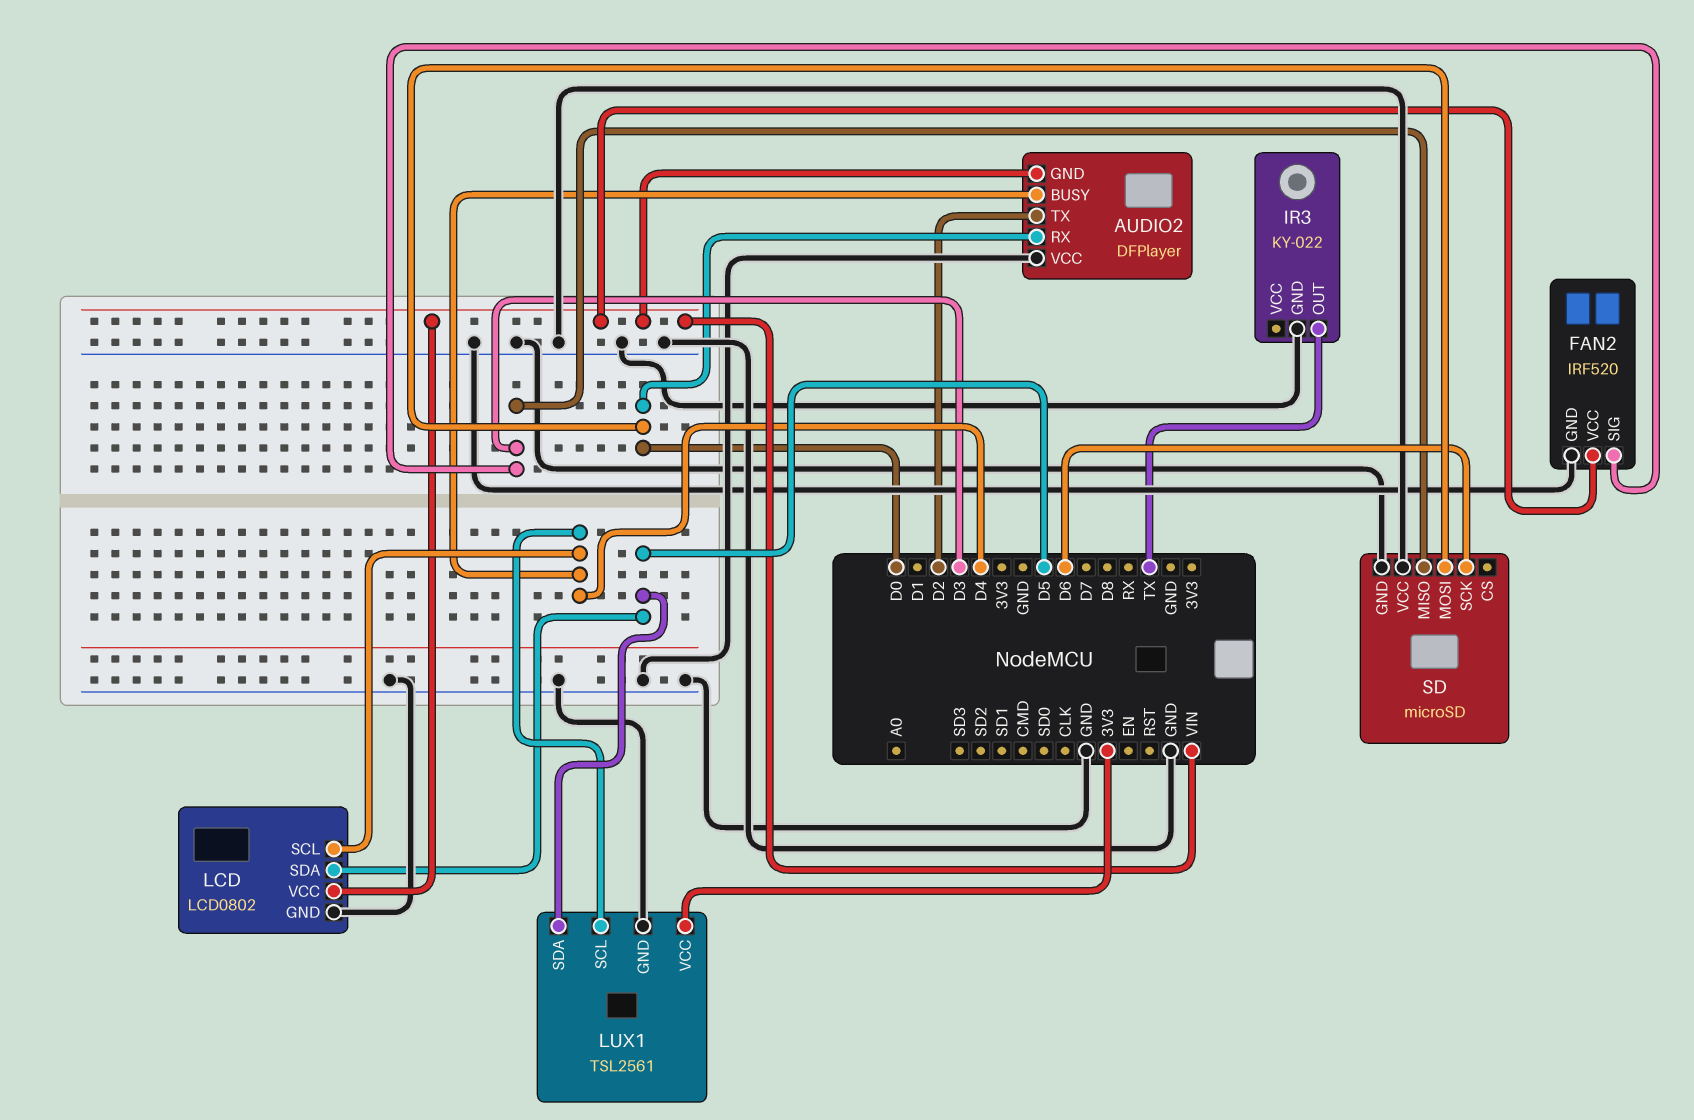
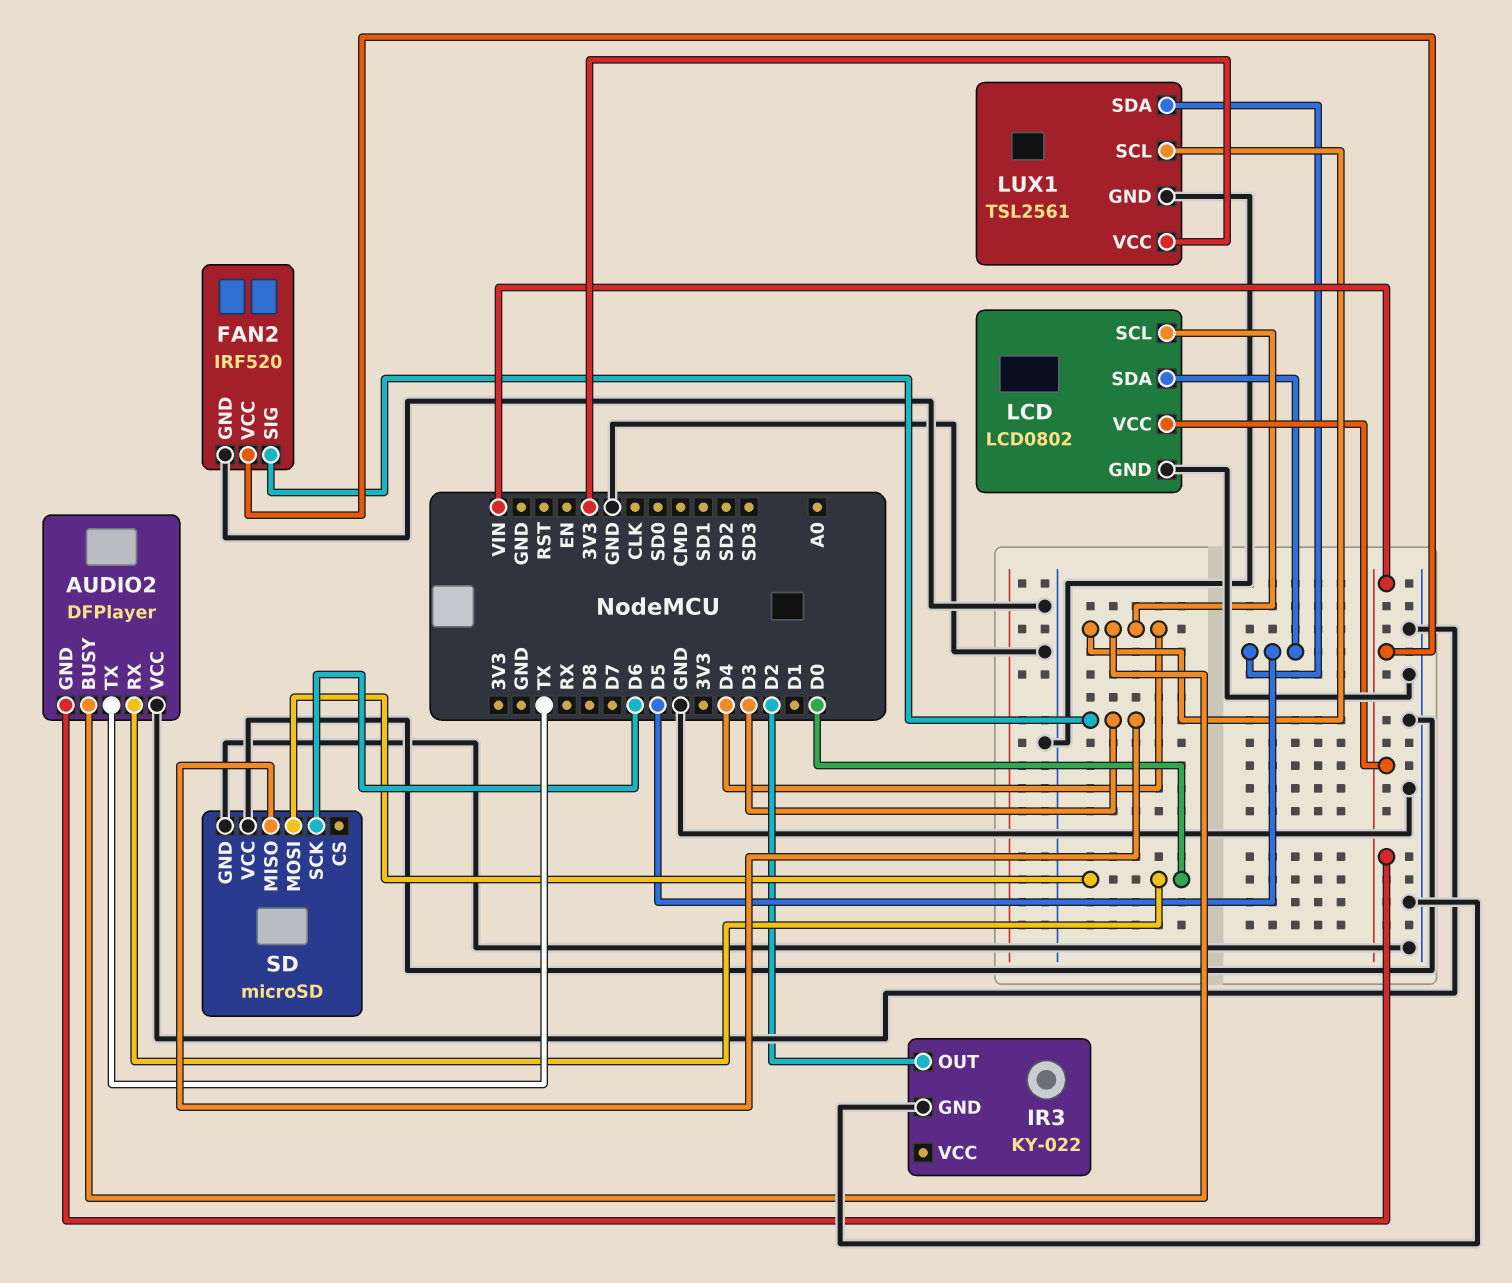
AUDIO2 pin TX: D2 -> TX
IR3 pin OUT: TX -> D2

